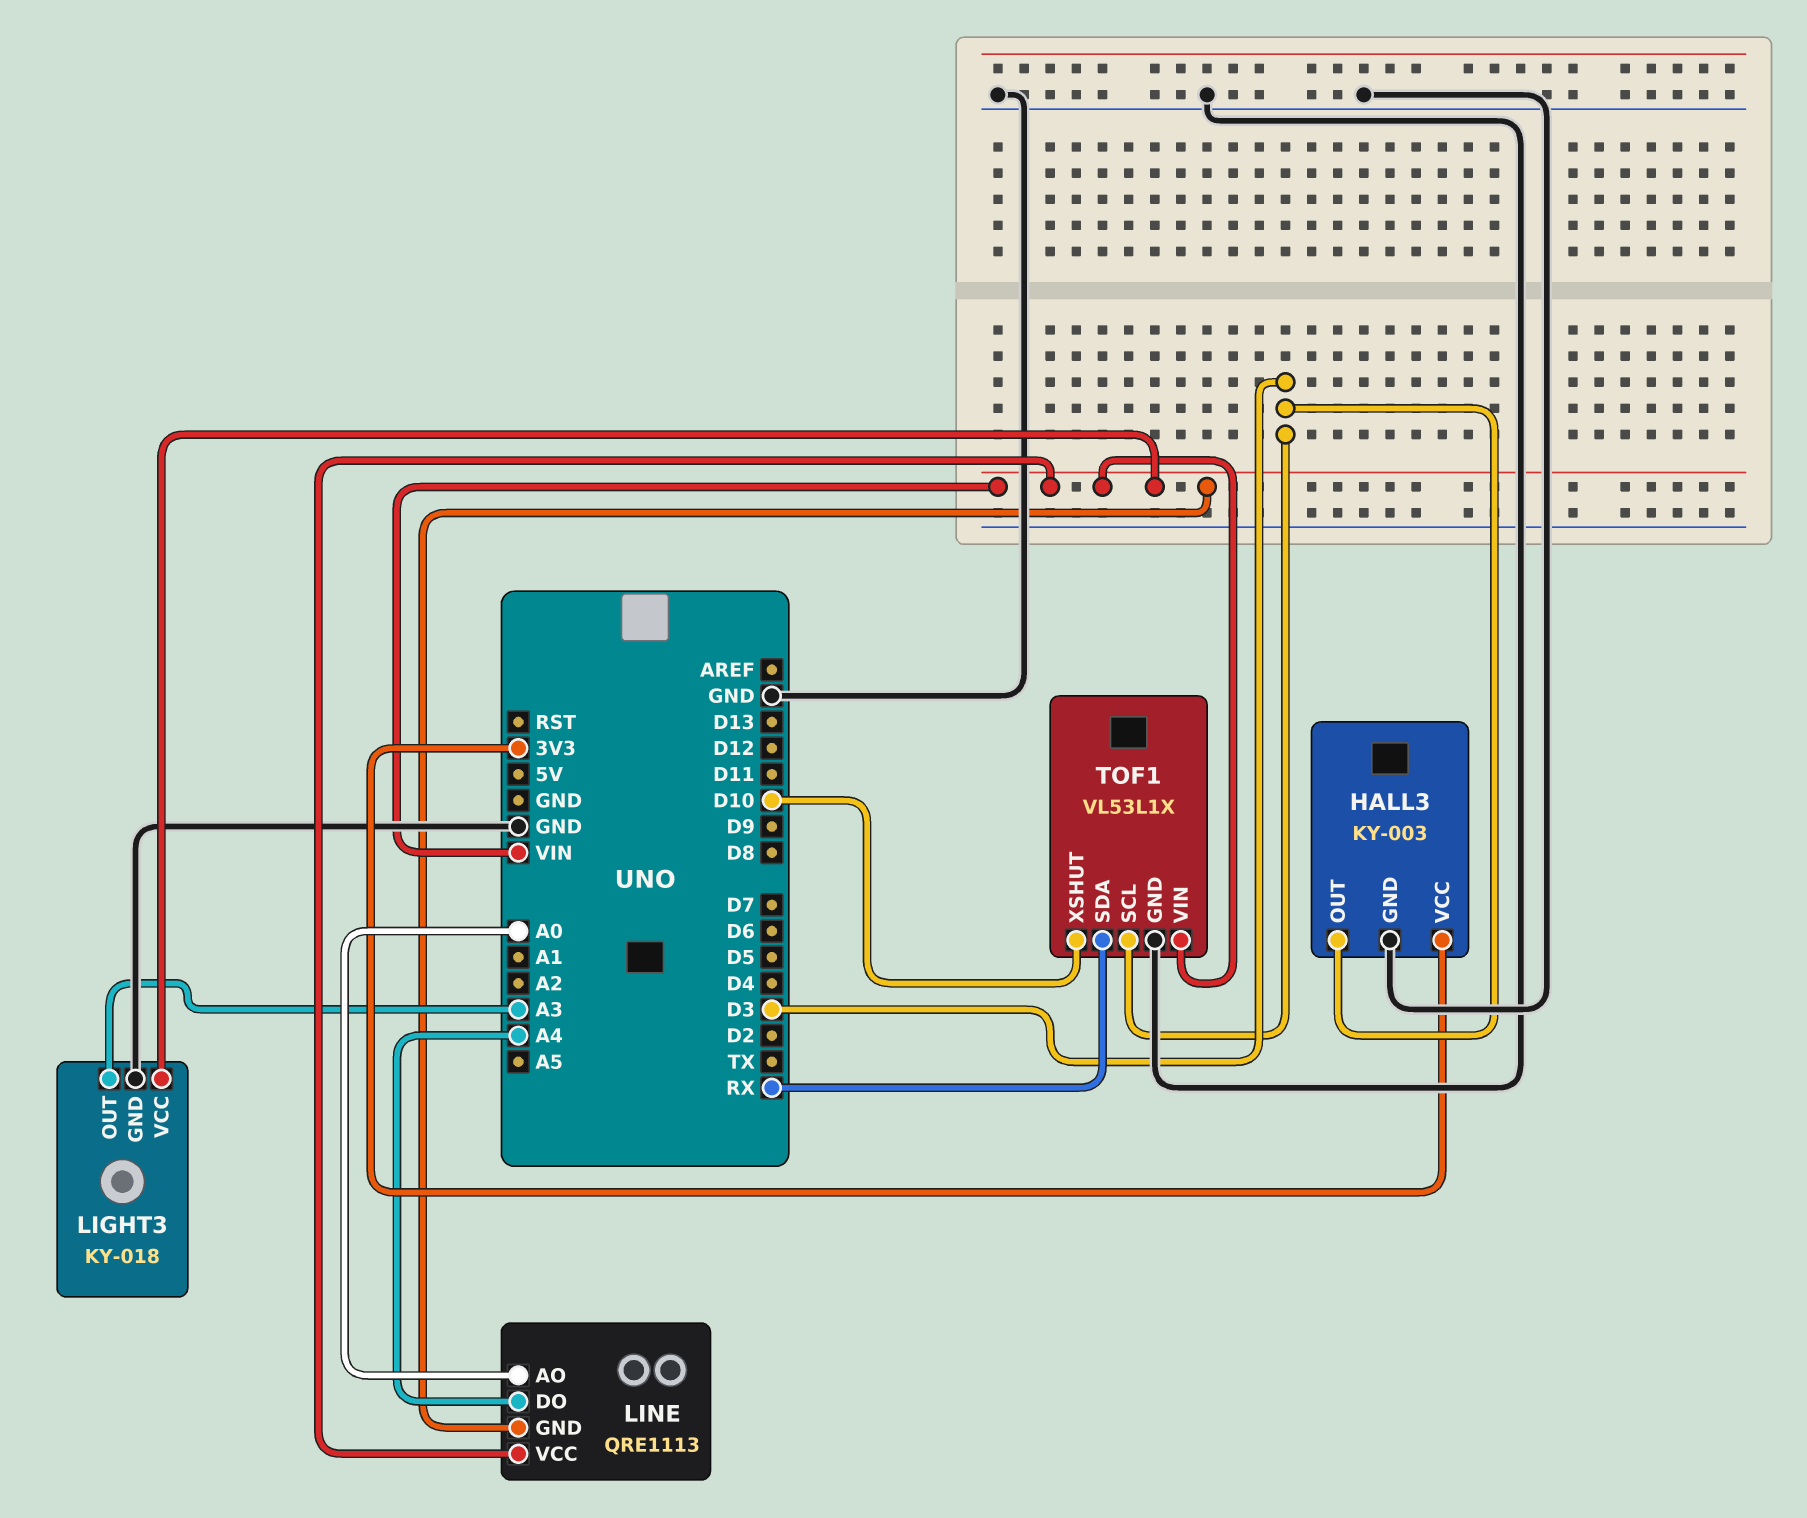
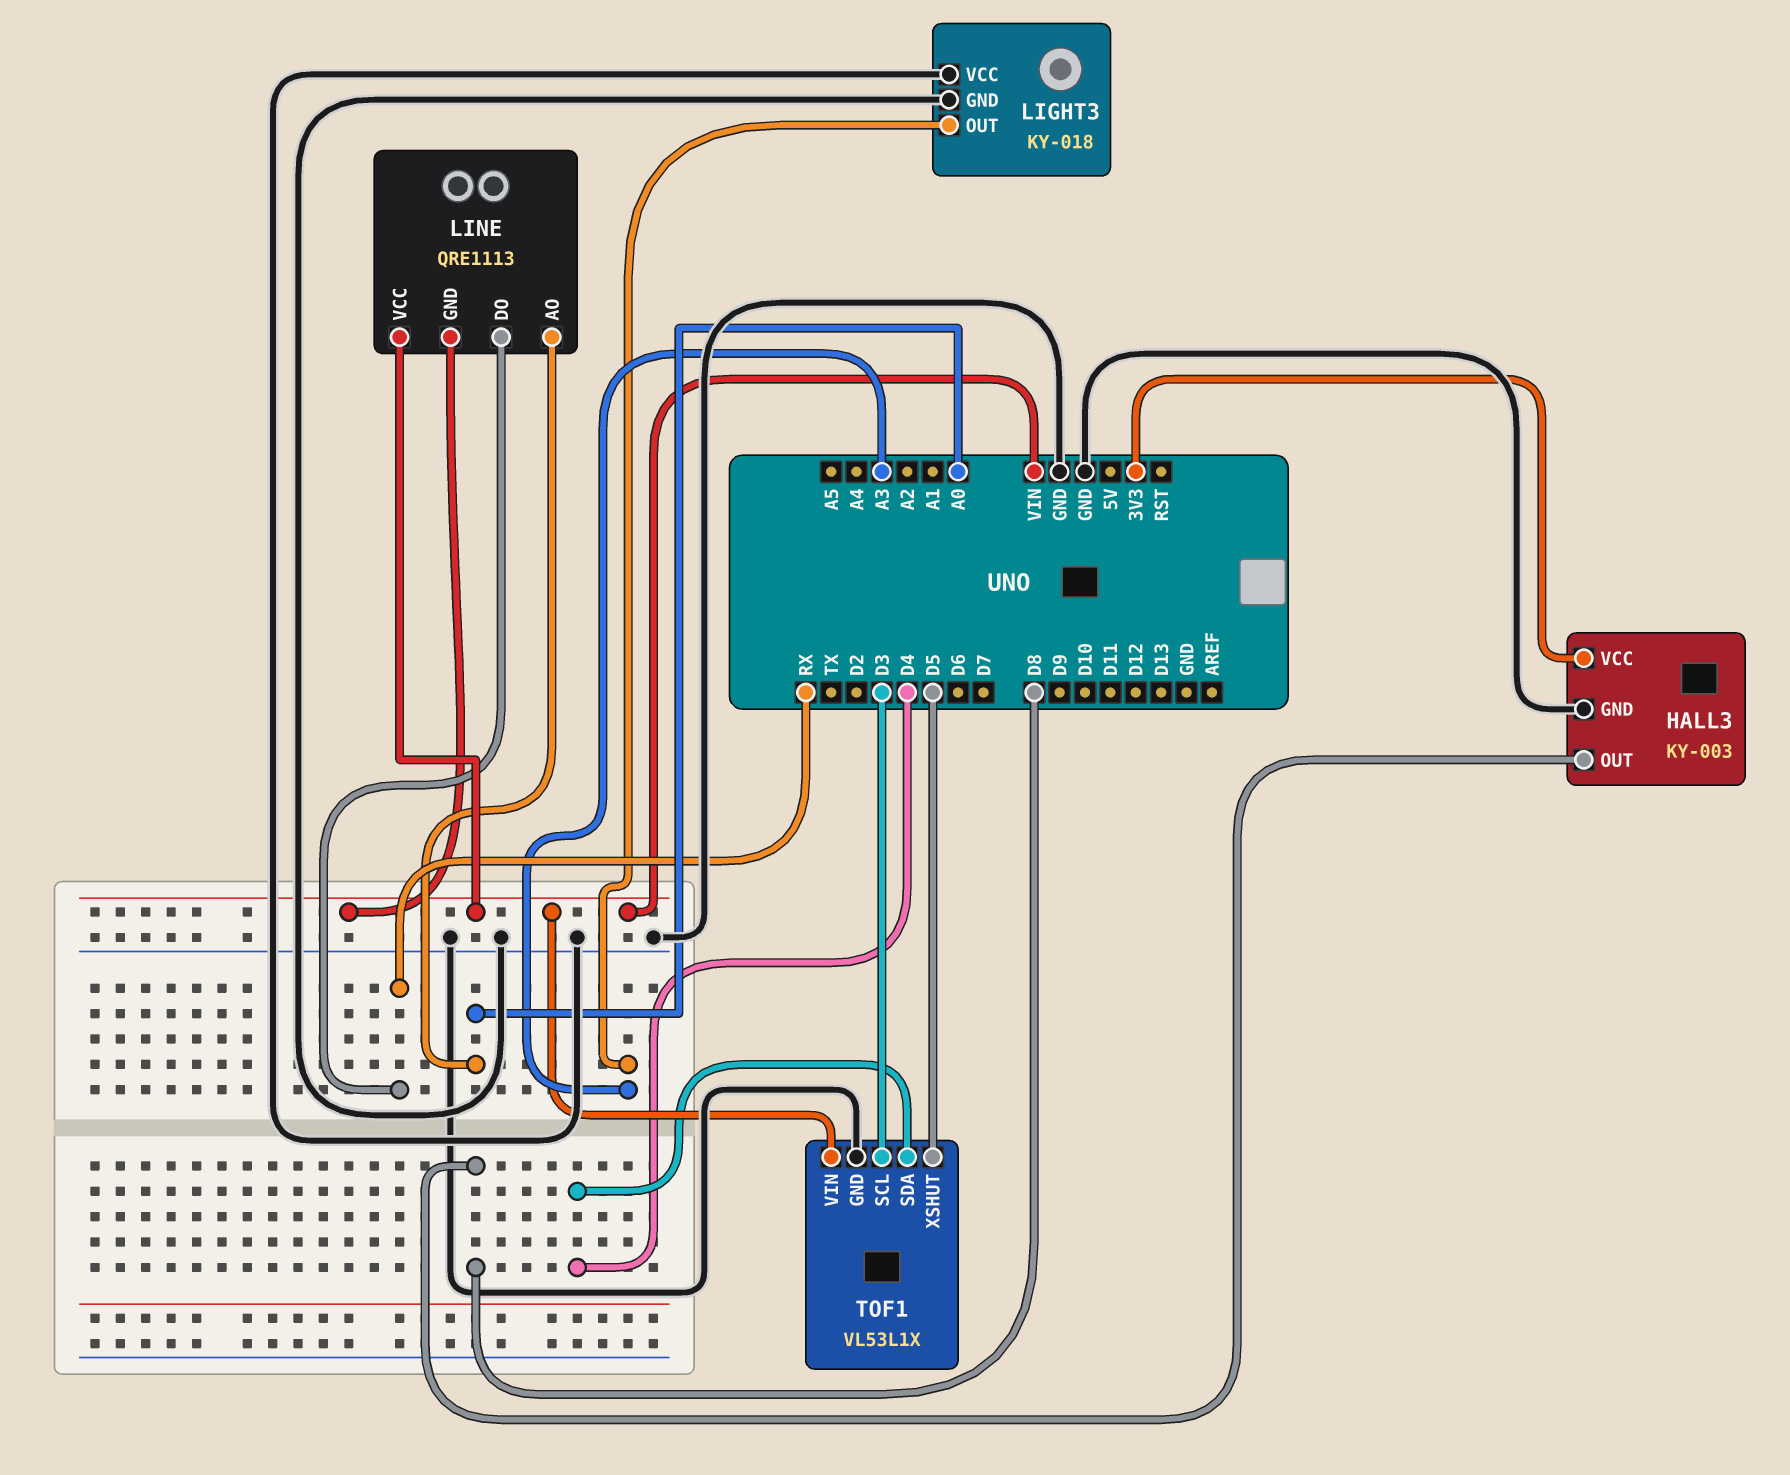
HALL3 pin OUT: D3 -> D8
LIGHT3 pin VCC: VIN -> GND
LINE pin DO: A4 -> RX
TOF1 pin SDA: RX -> D4
TOF1 pin XSHUT: D10 -> D5

